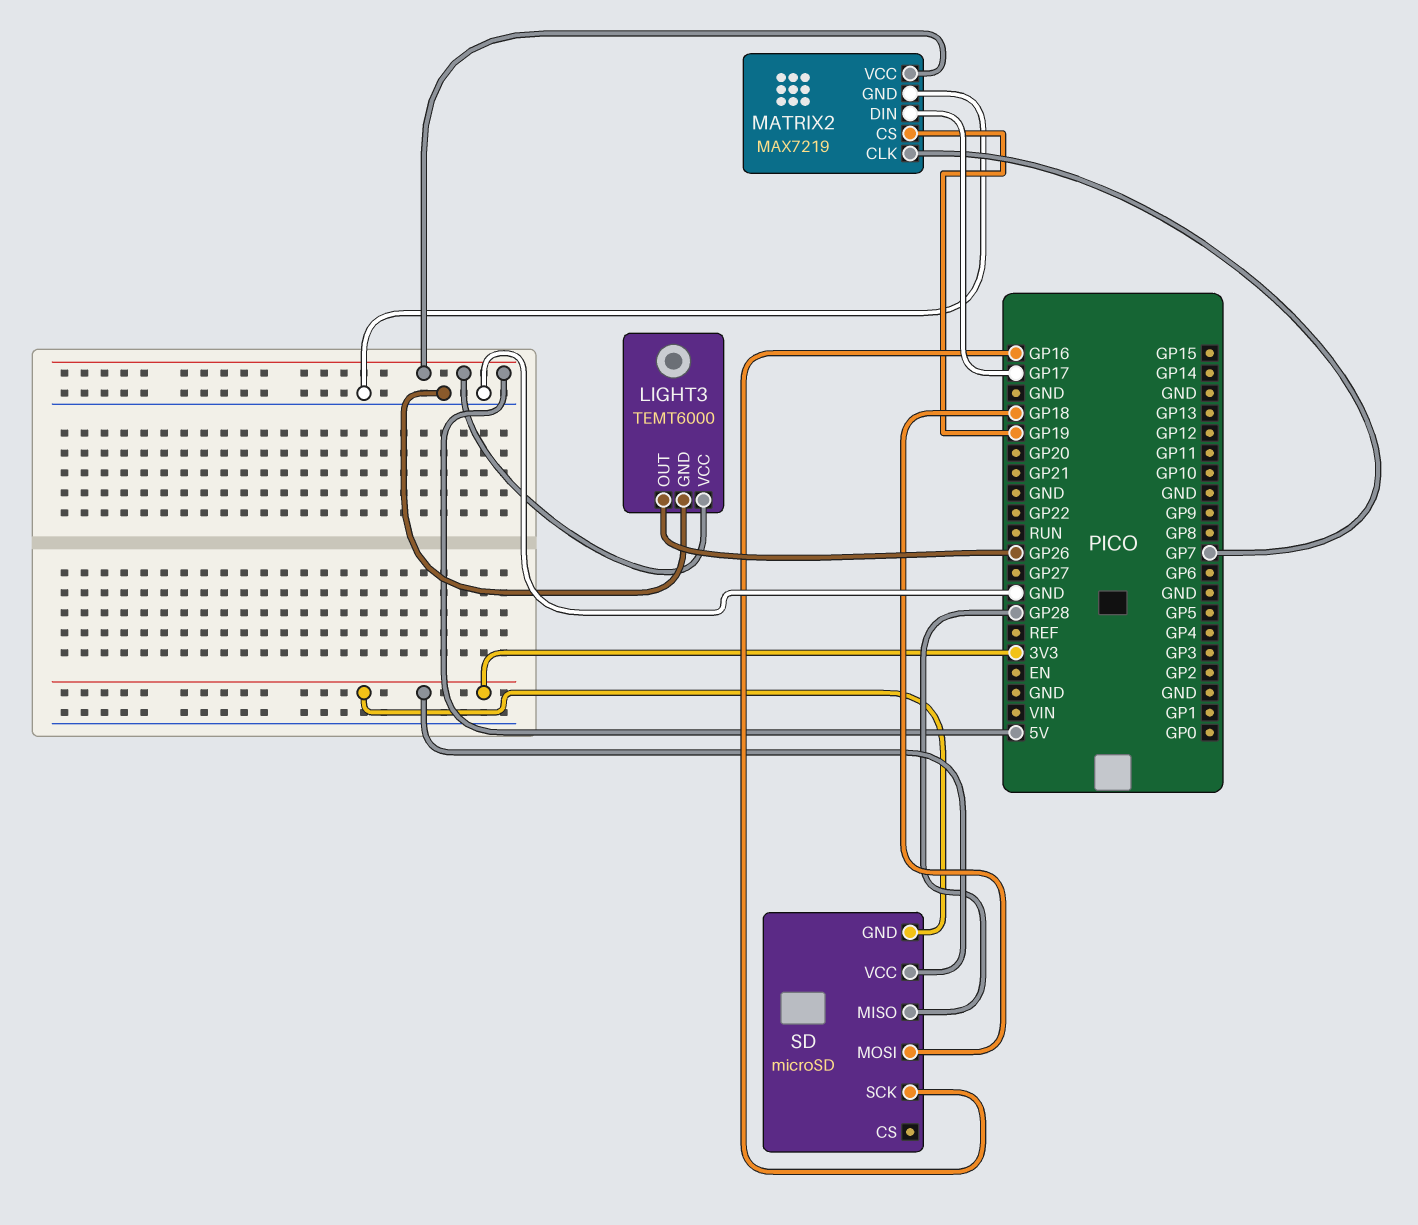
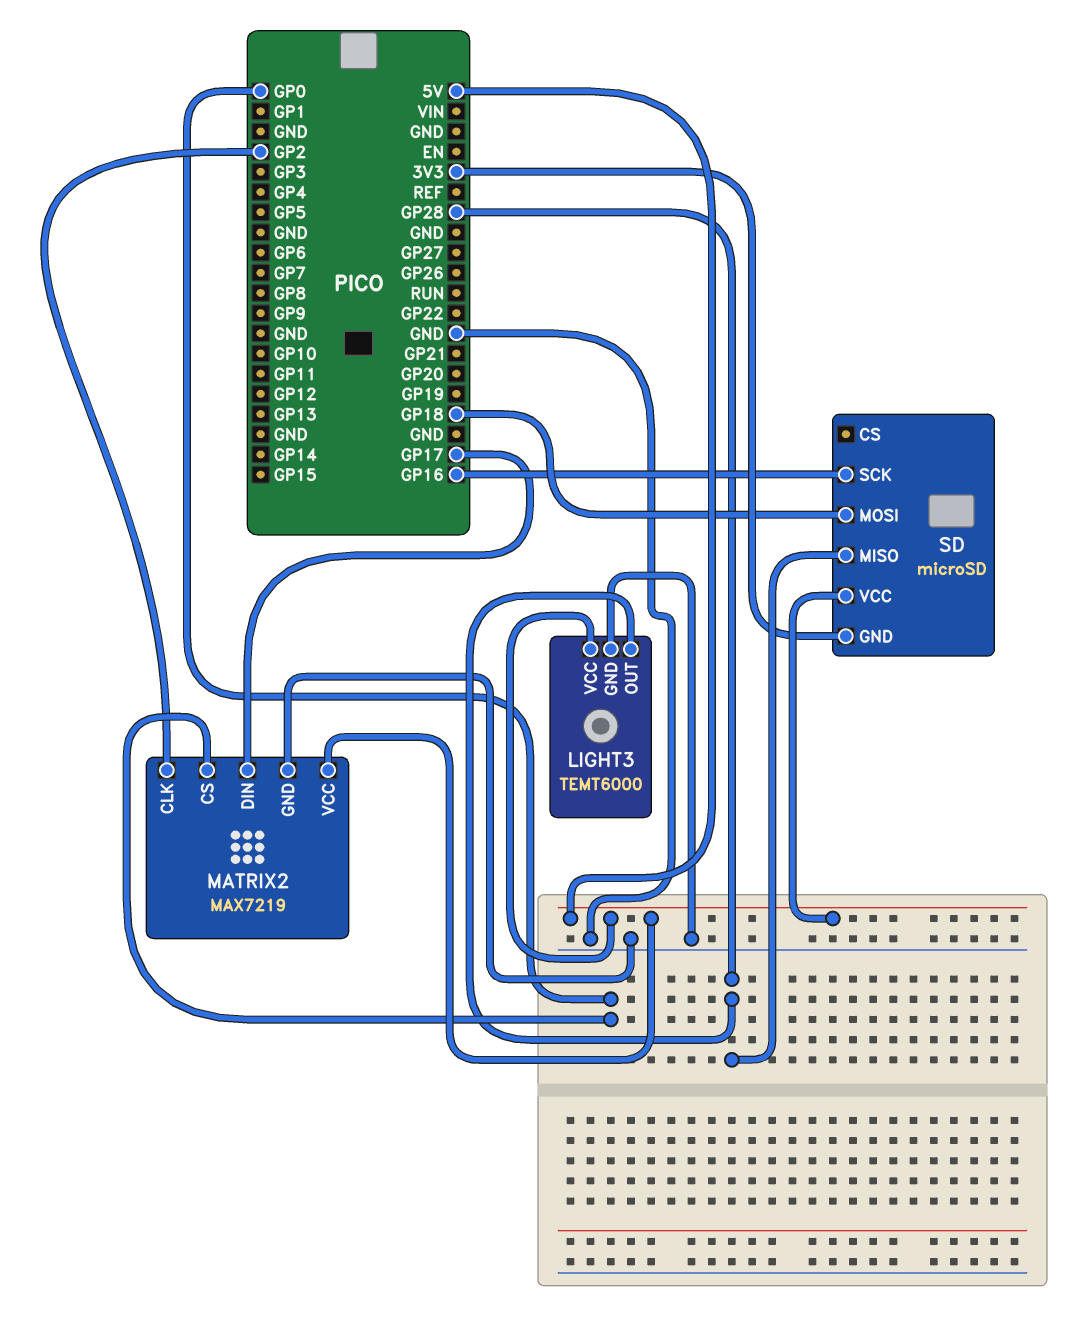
LIGHT3 pin OUT: GP26 -> GP28
MATRIX2 pin CLK: GP7 -> GP2
MATRIX2 pin CS: GP19 -> GP0
SD pin VCC: 3V3 -> 5V

